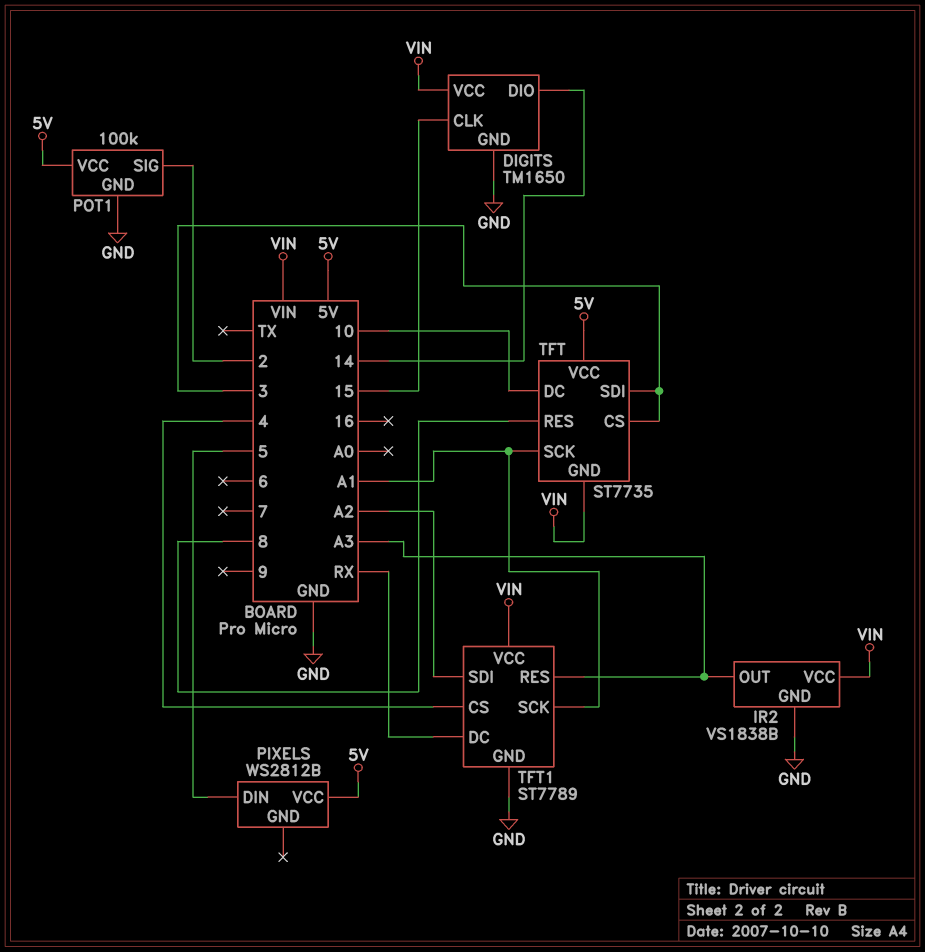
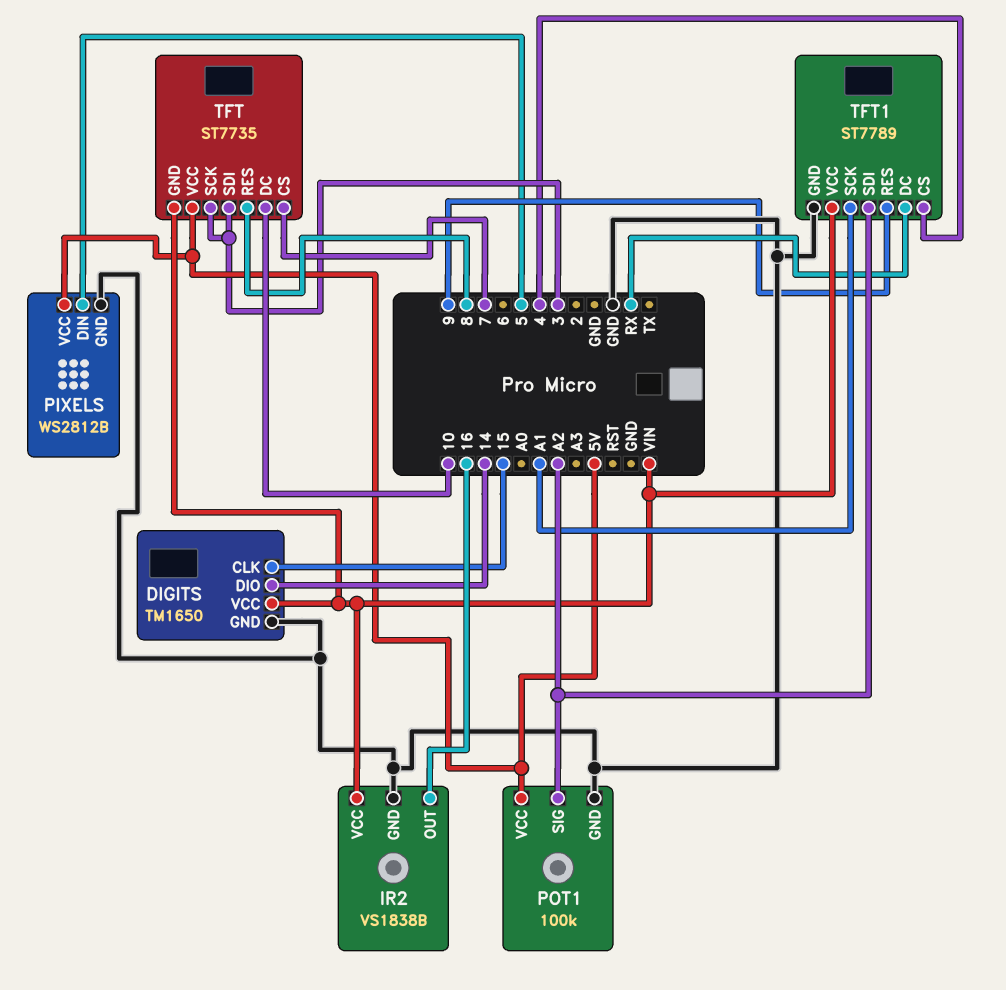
IR2 pin OUT: A3 -> 16
PIXELS pin GND: none -> GND
POT1 pin SIG: 2 -> A2
TFT pin CS: 3 -> 7
TFT pin SCK: A1 -> 3
TFT1 pin RES: A3 -> 9

